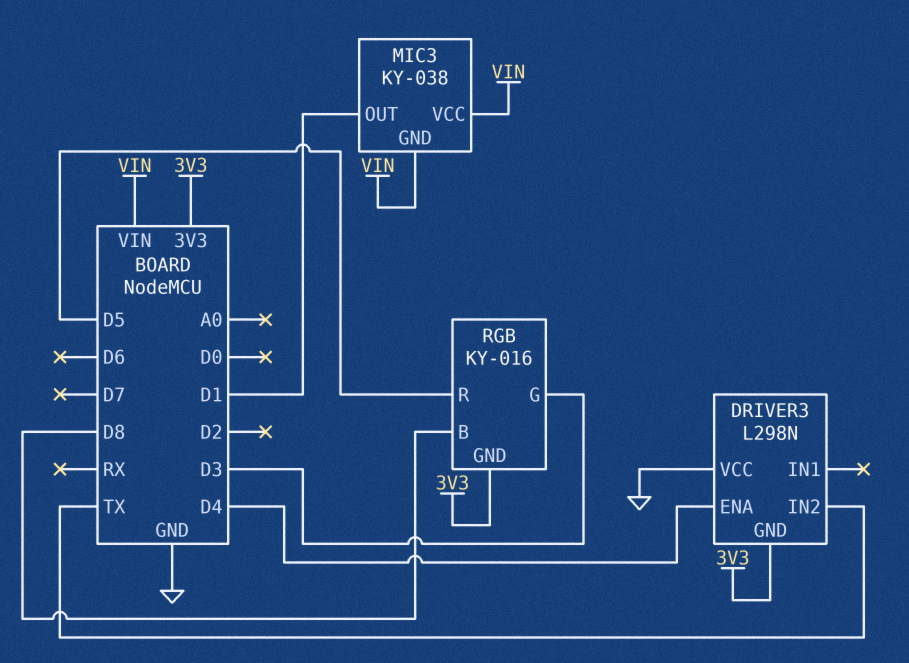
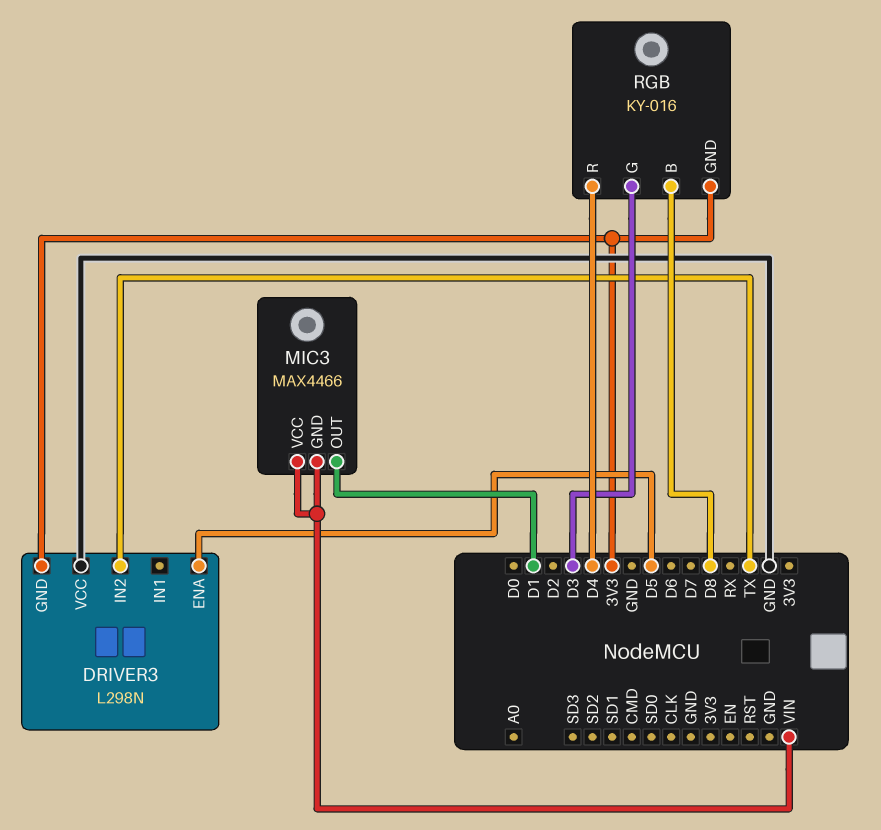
DRIVER3 pin ENA: D4 -> D5
MIC3: KY-038 -> MAX4466
RGB pin R: D5 -> D4

